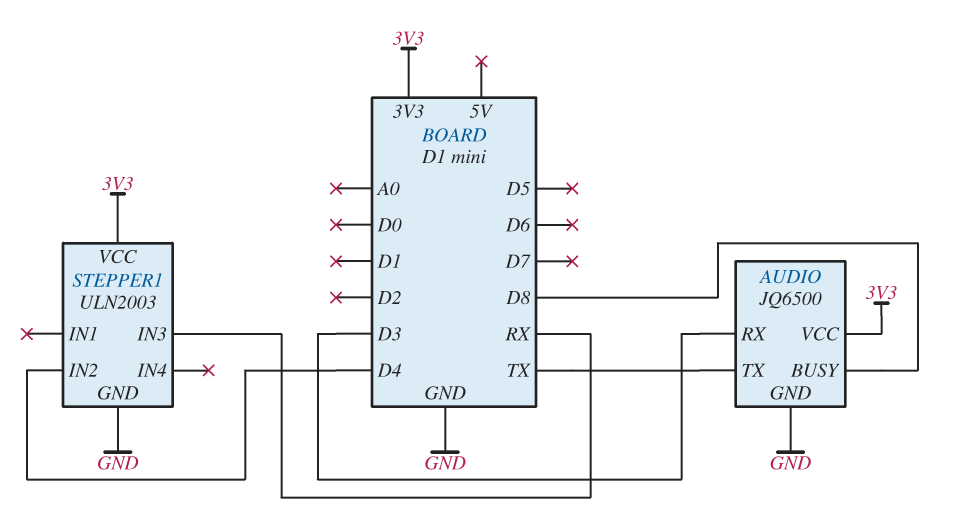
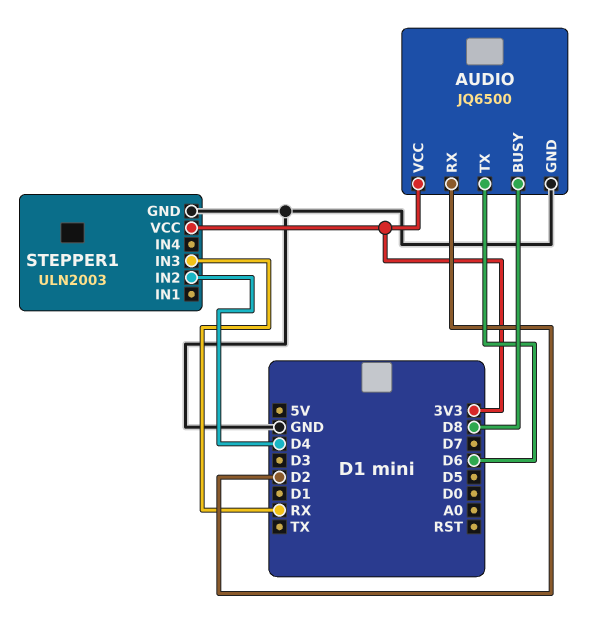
AUDIO pin RX: D3 -> D2
AUDIO pin TX: TX -> D6

